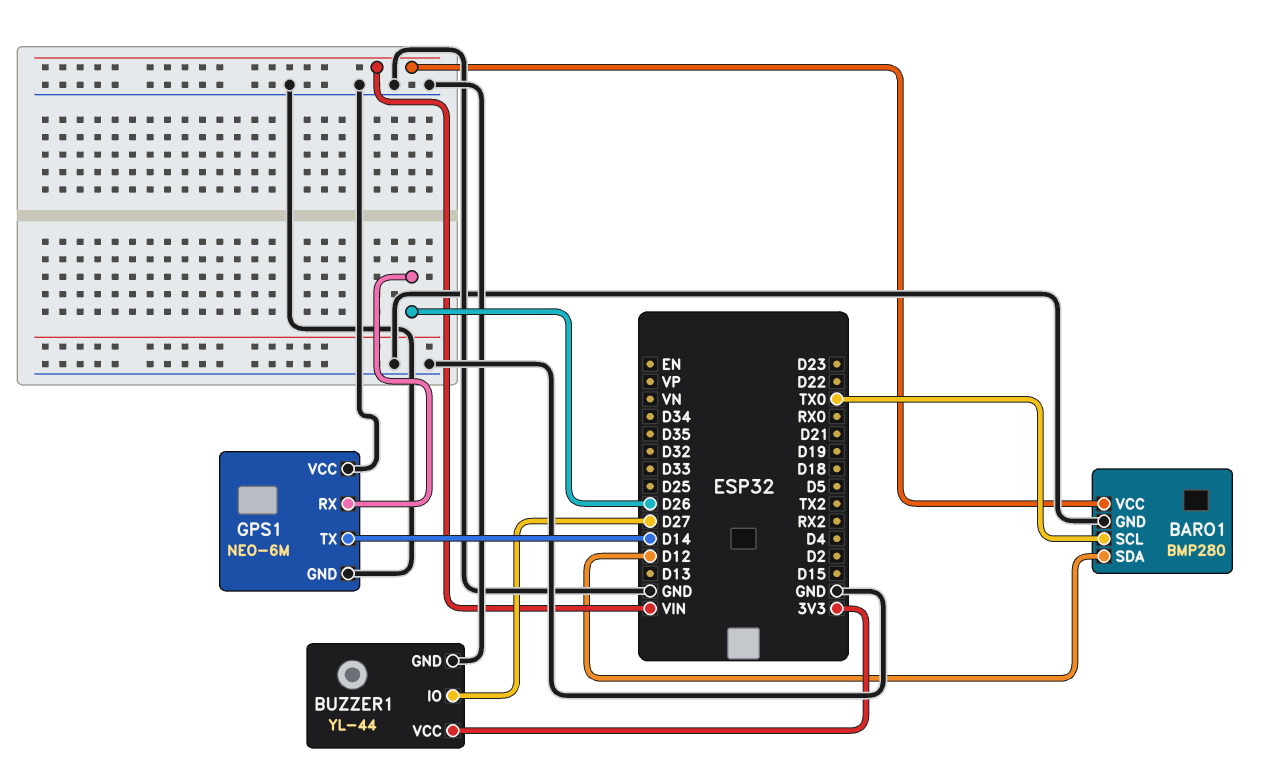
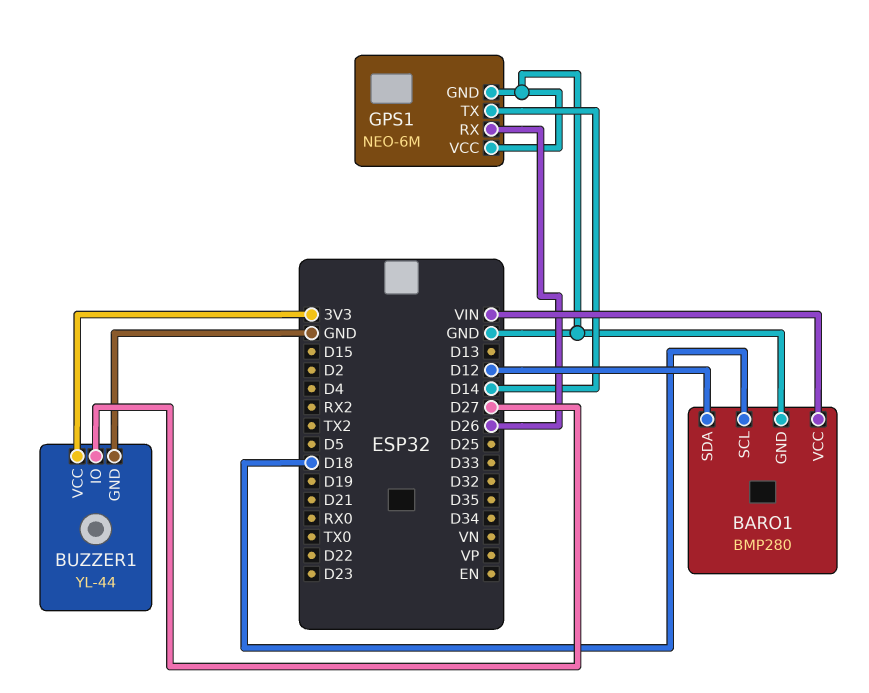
BARO1 pin SCL: TX0 -> D18

